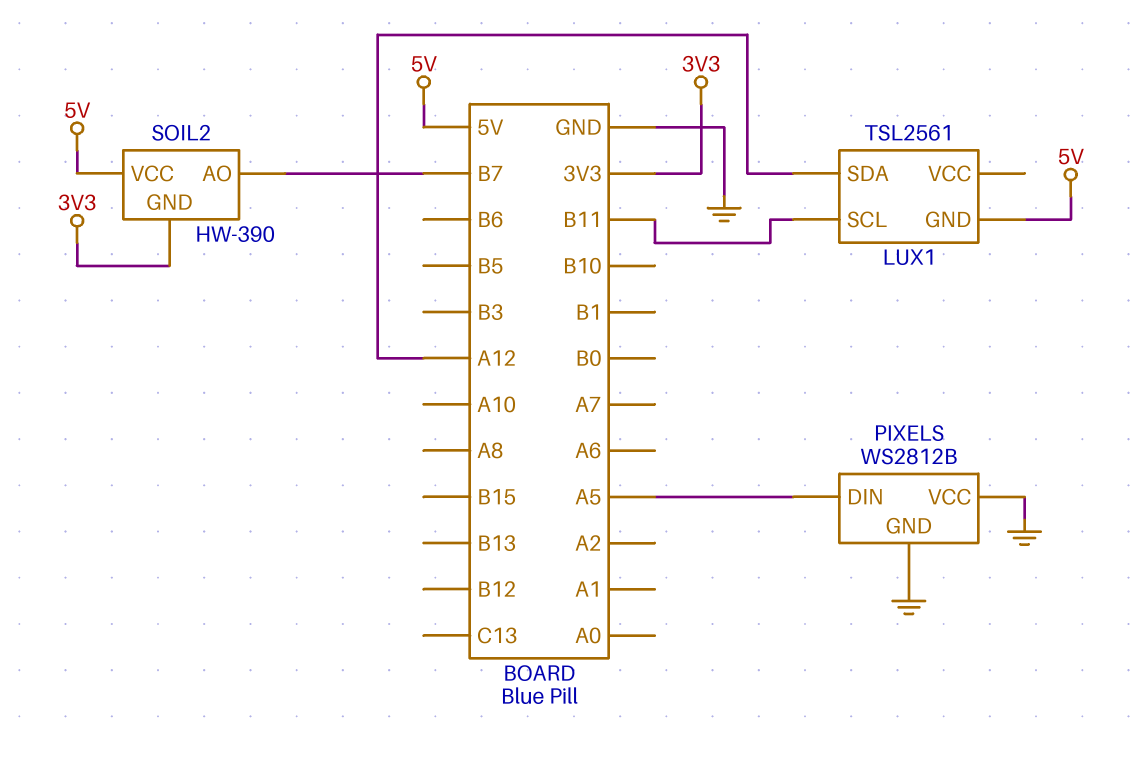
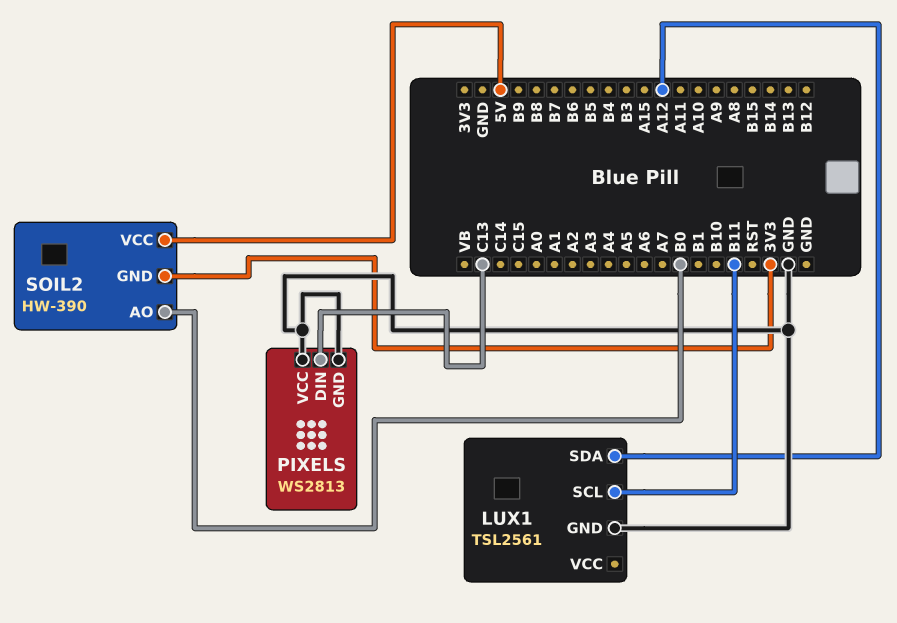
LUX1 pin GND: 5V -> GND
PIXELS: WS2812B -> WS2813
PIXELS pin DIN: A5 -> C13
SOIL2 pin AO: B7 -> B0

